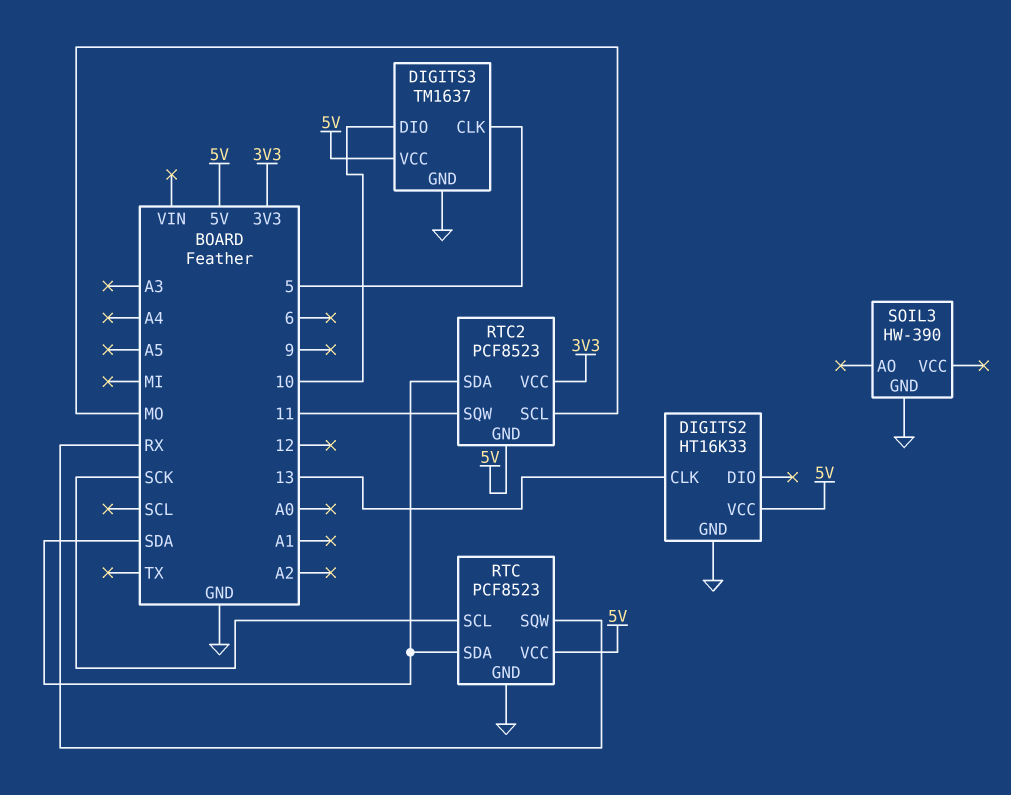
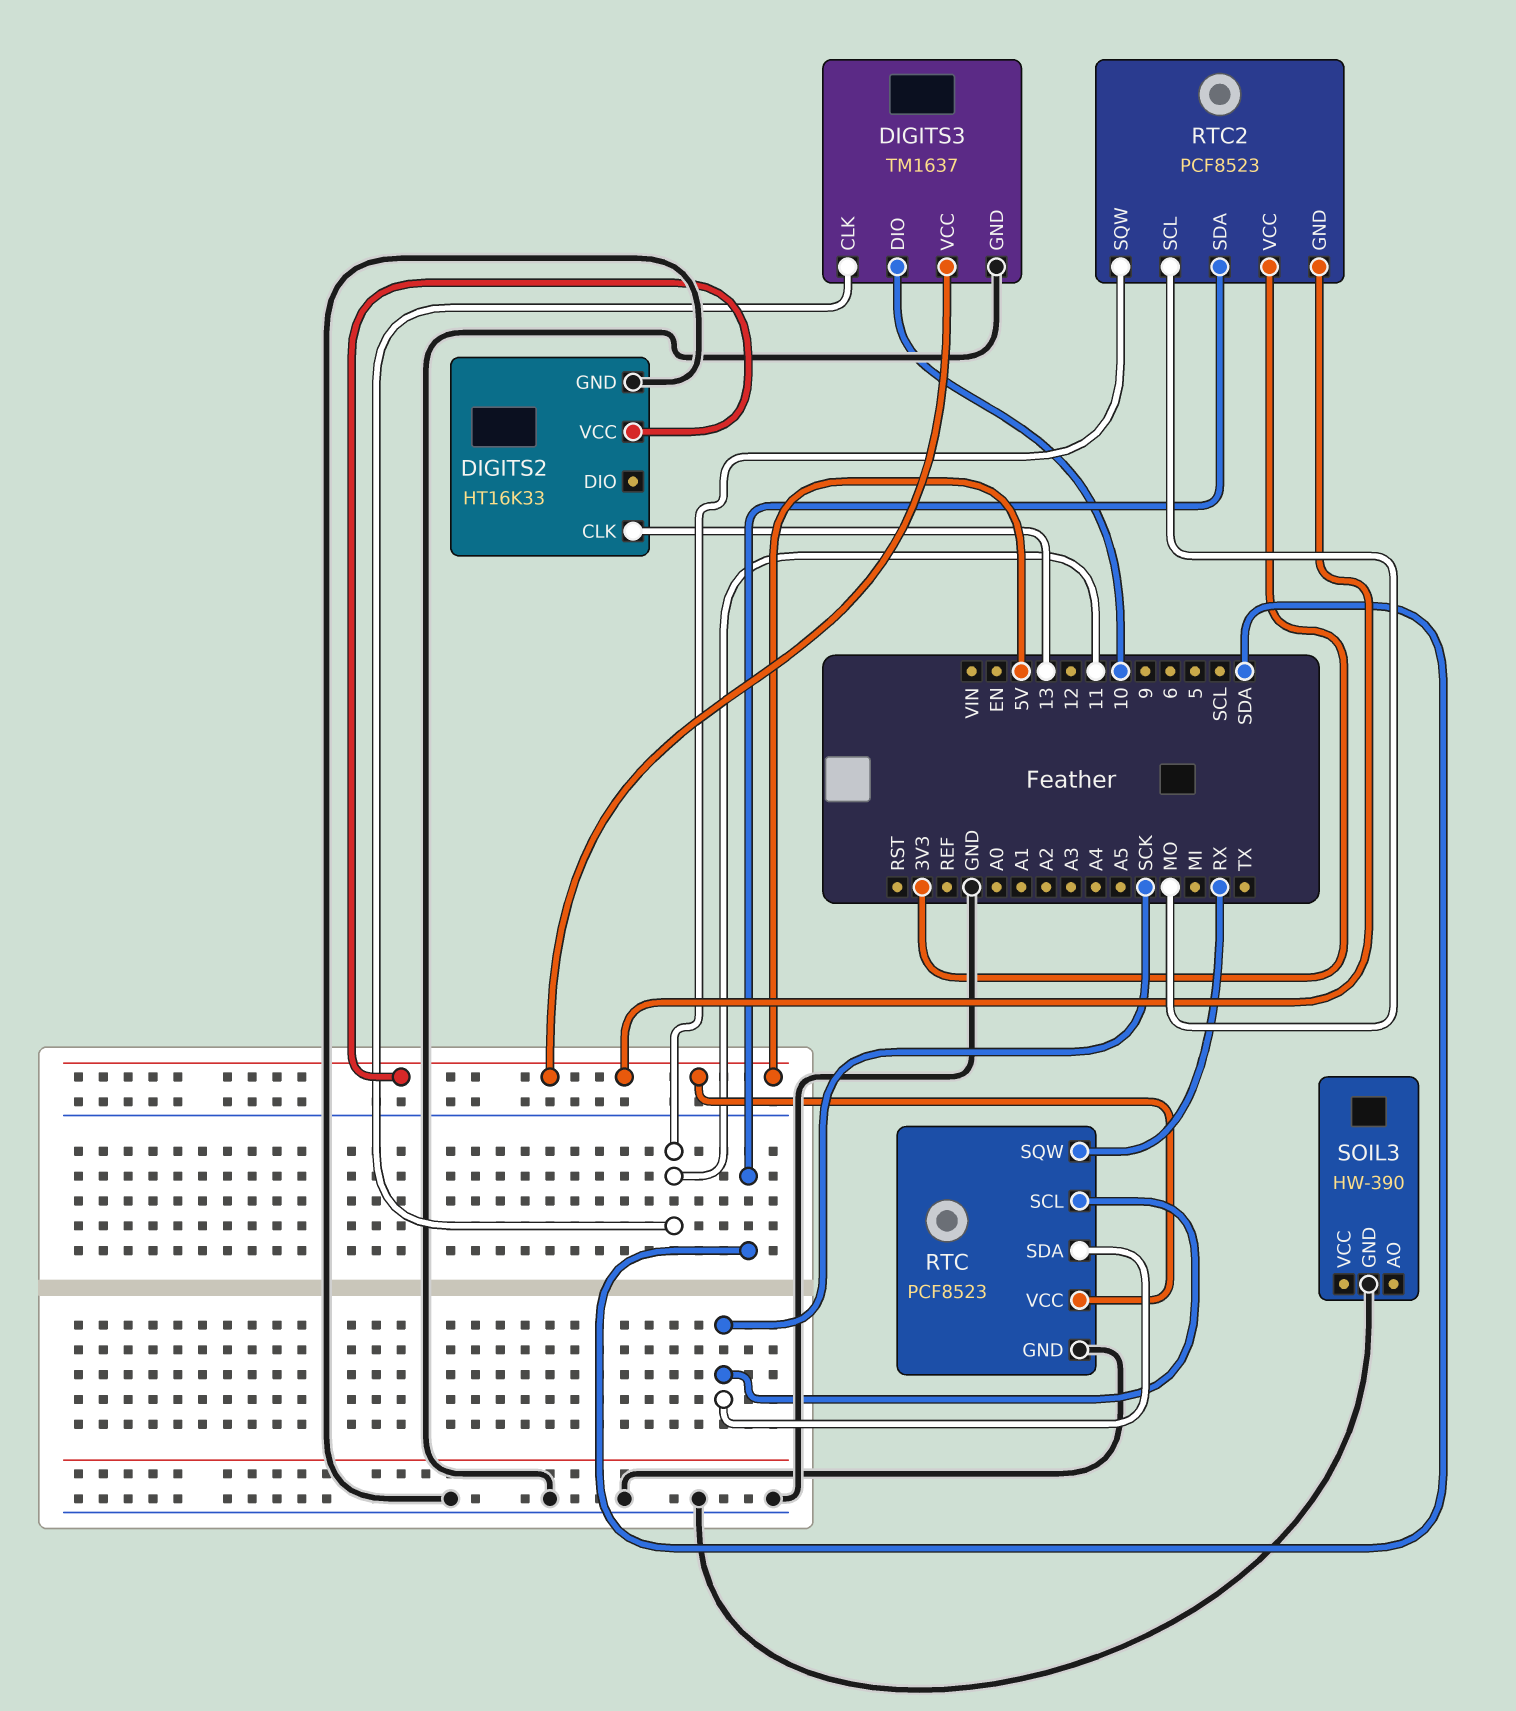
DIGITS3 pin CLK: 5 -> 11
RTC pin SDA: SDA -> SCK

